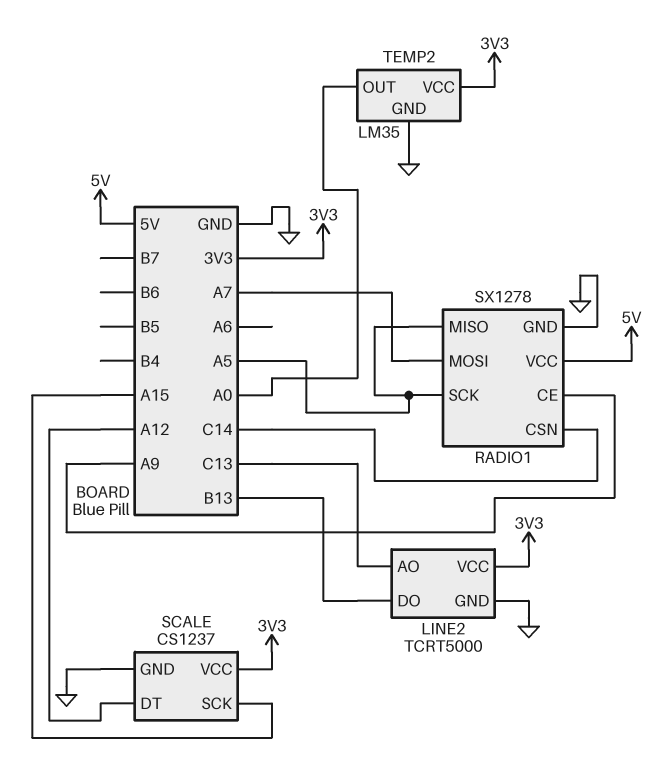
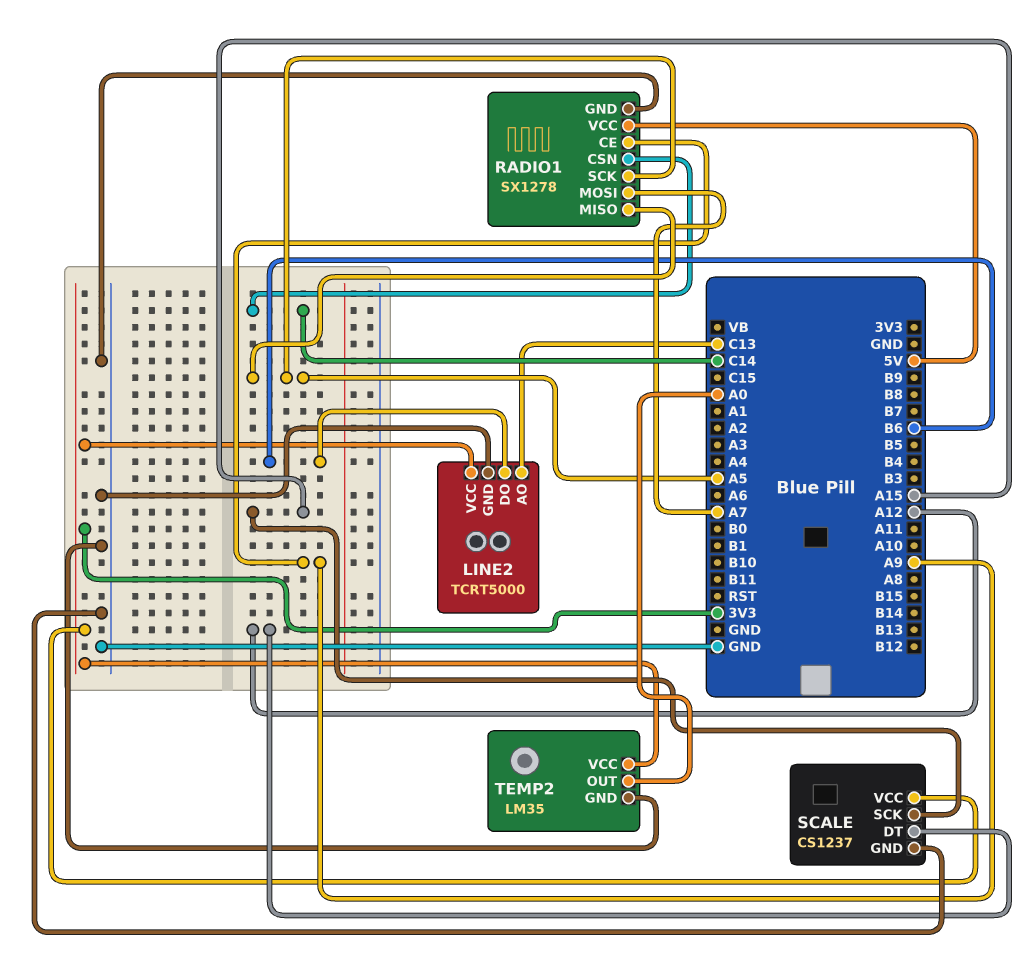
LINE2 pin DO: B13 -> B6

